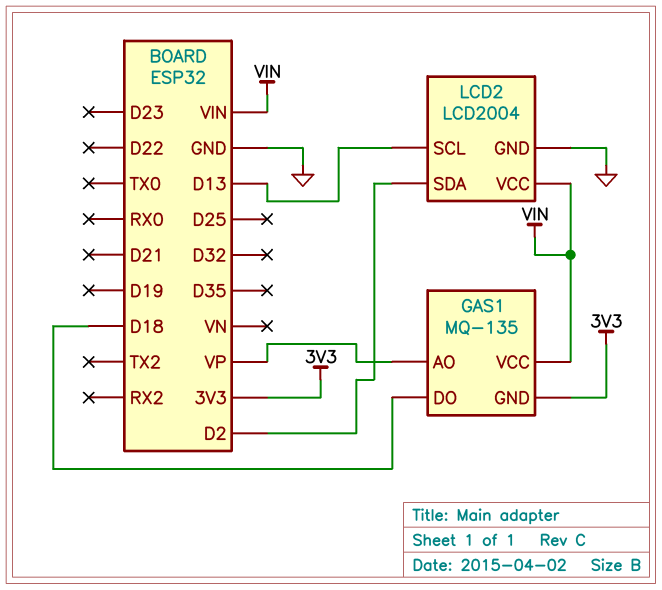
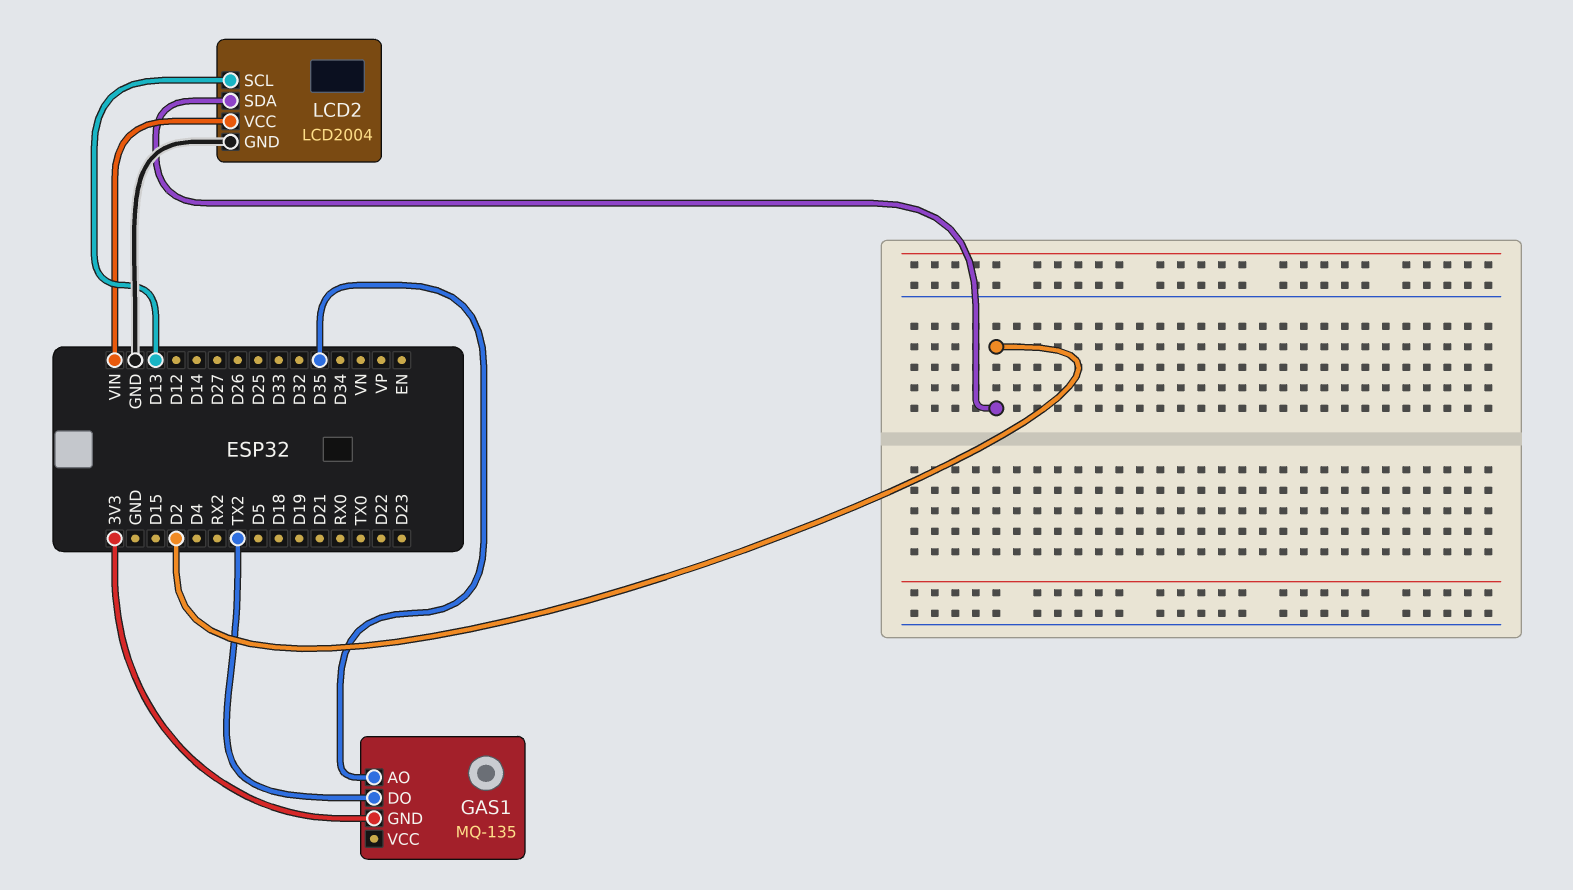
GAS1 pin AO: VP -> D35
GAS1 pin DO: D18 -> TX2
GAS1 pin VCC: VIN -> none

